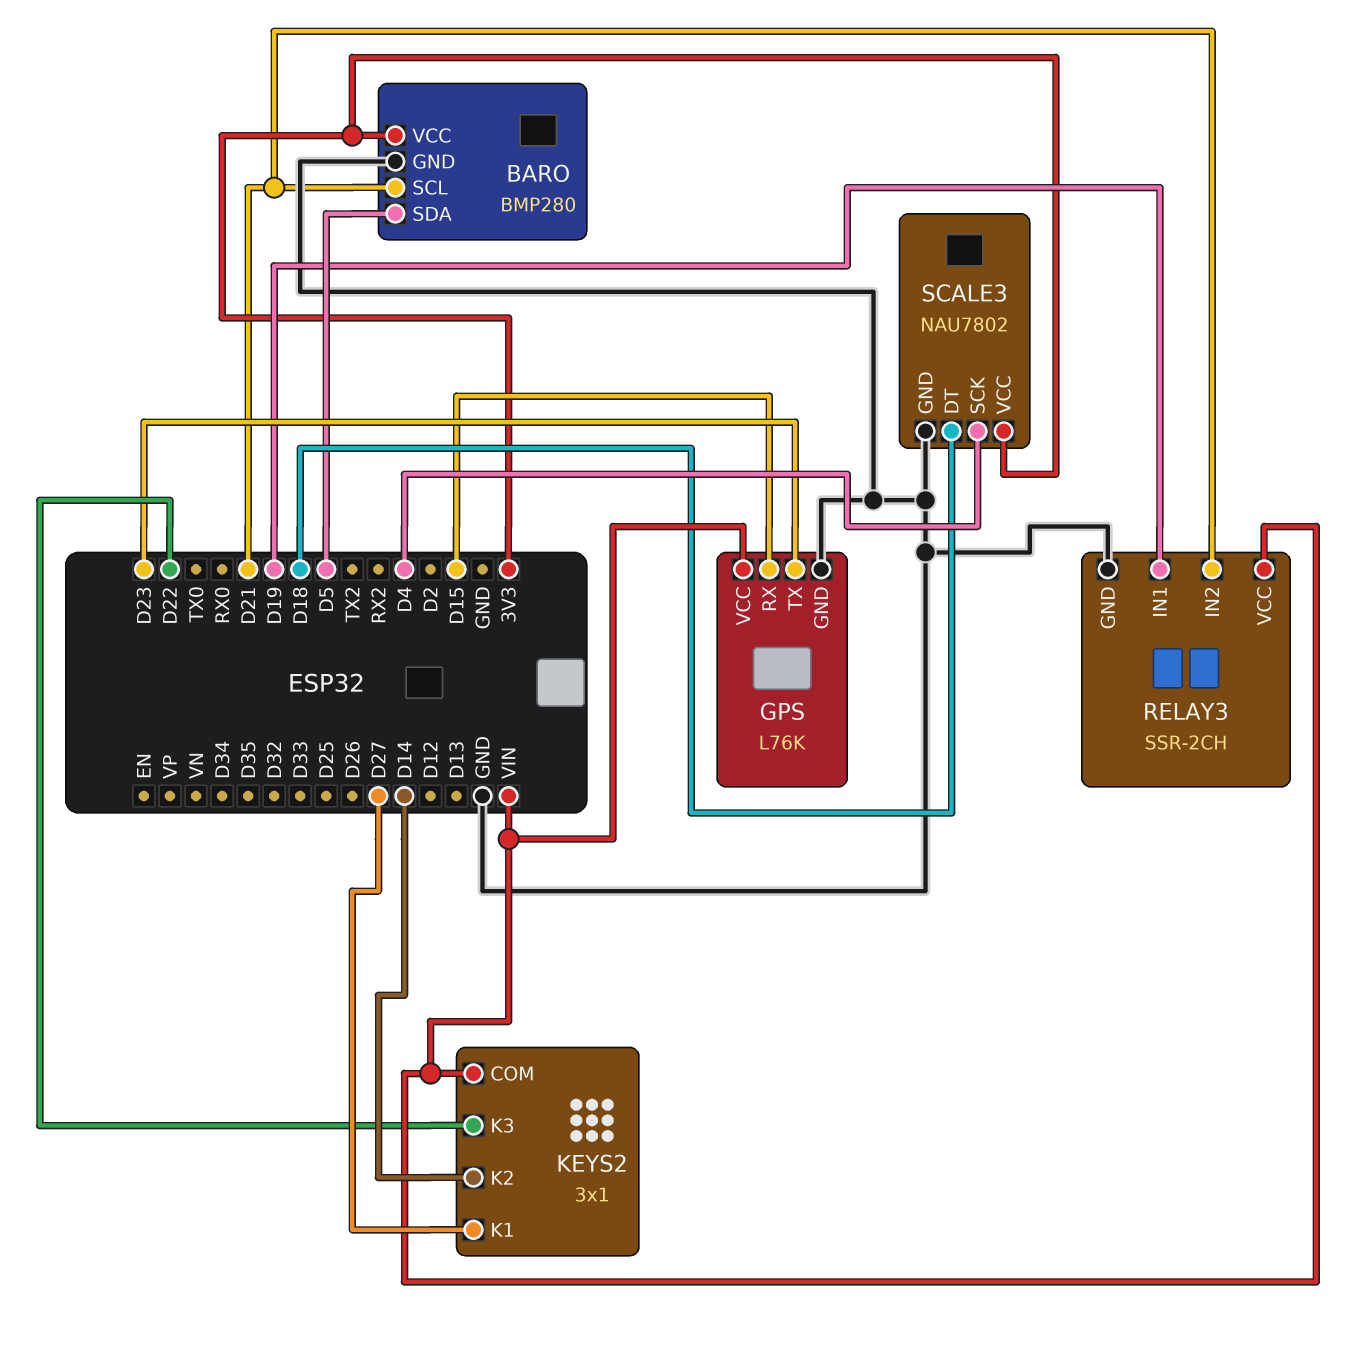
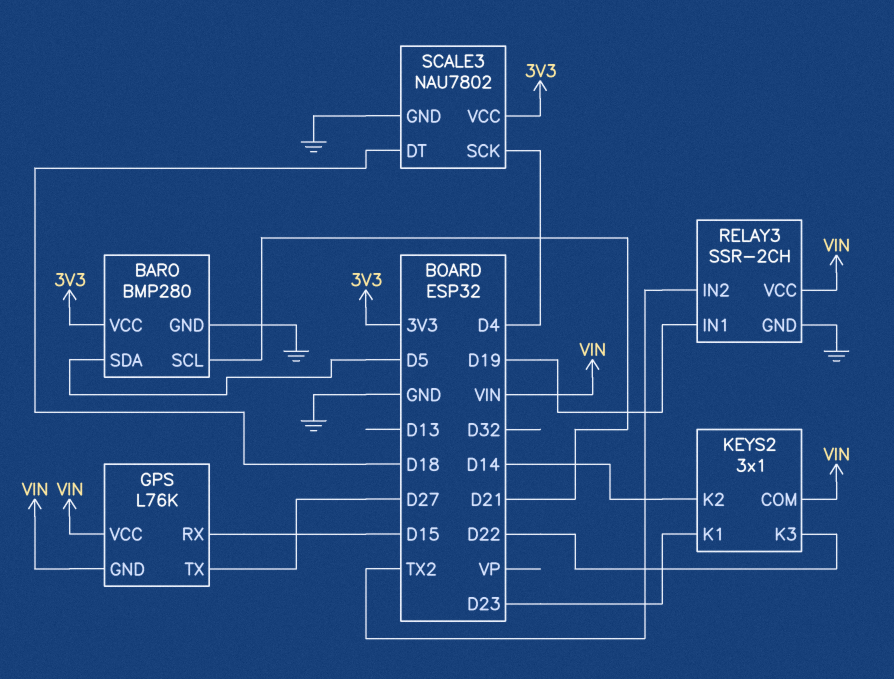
GPS pin GND: GND -> VIN
GPS pin TX: D23 -> D27
KEYS2 pin K1: D27 -> D23
RELAY3 pin IN2: D21 -> TX2

